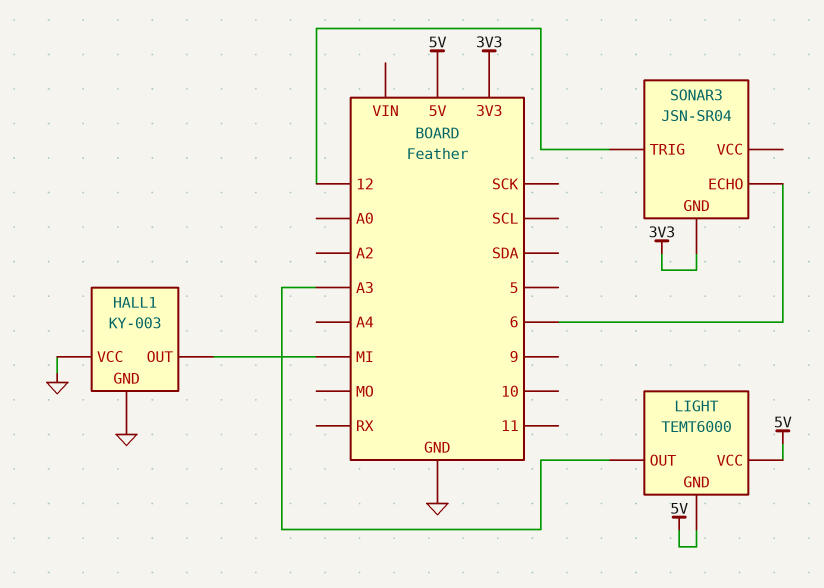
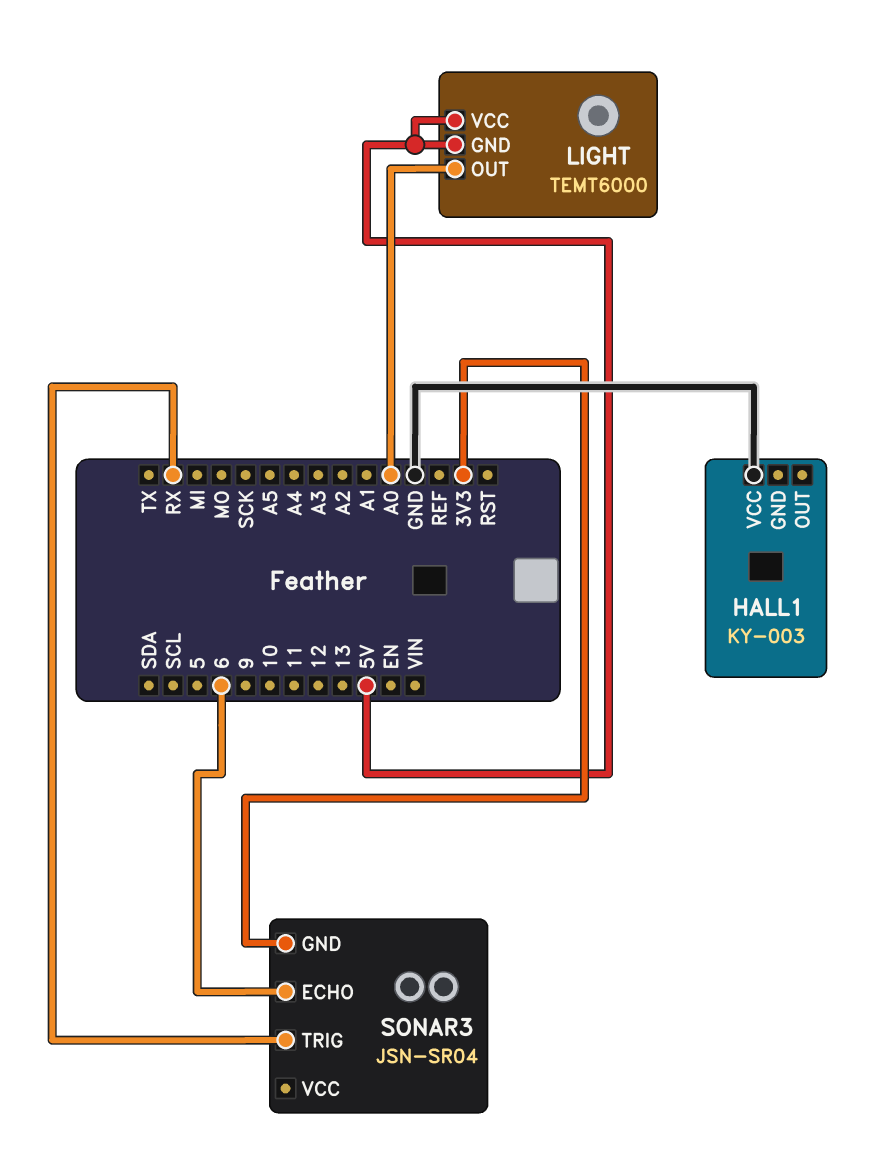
HALL1 pin GND: GND -> none
HALL1 pin OUT: MI -> none
LIGHT pin OUT: A3 -> A0
SONAR3 pin TRIG: 12 -> RX

